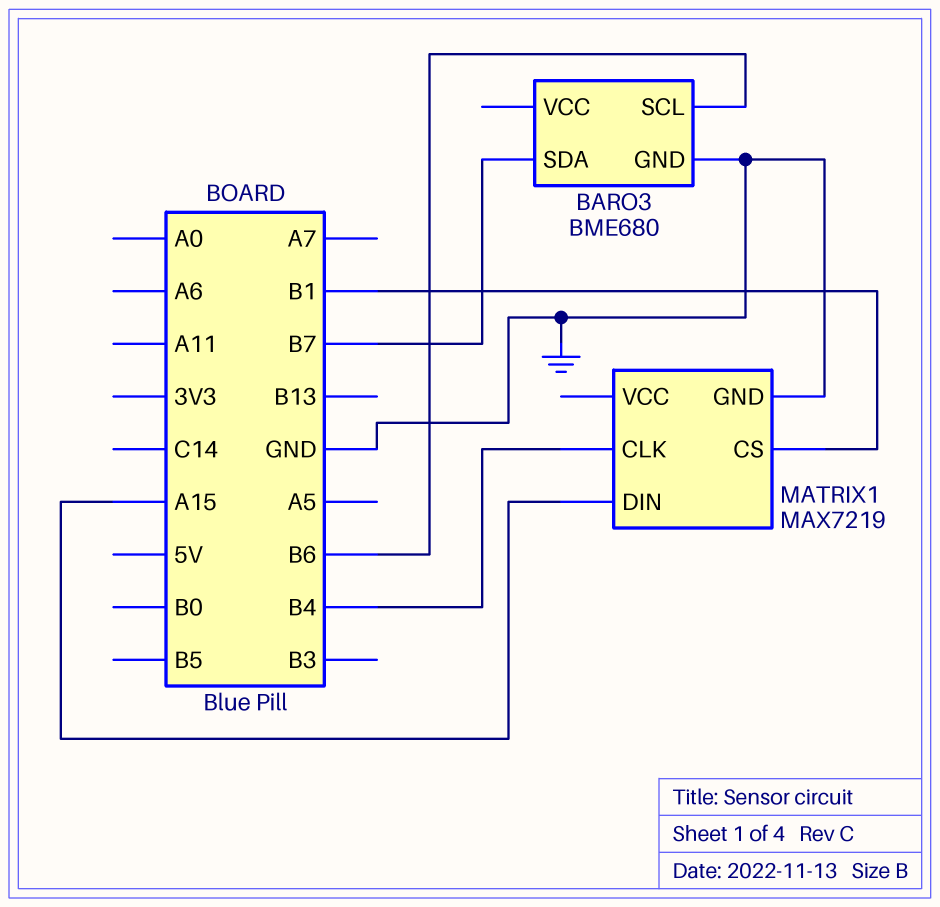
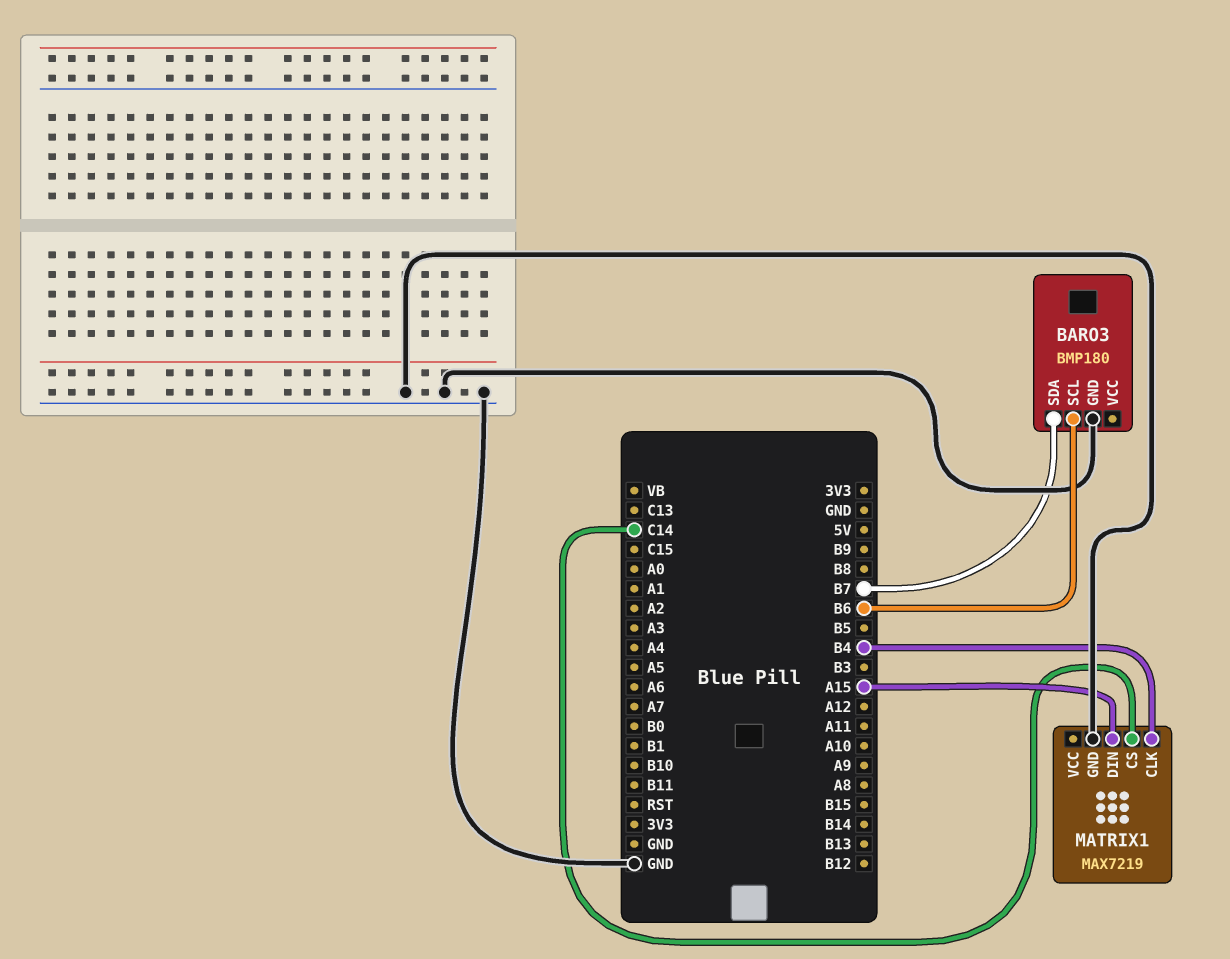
BARO3: BME680 -> BMP180
MATRIX1 pin CS: B1 -> C14

